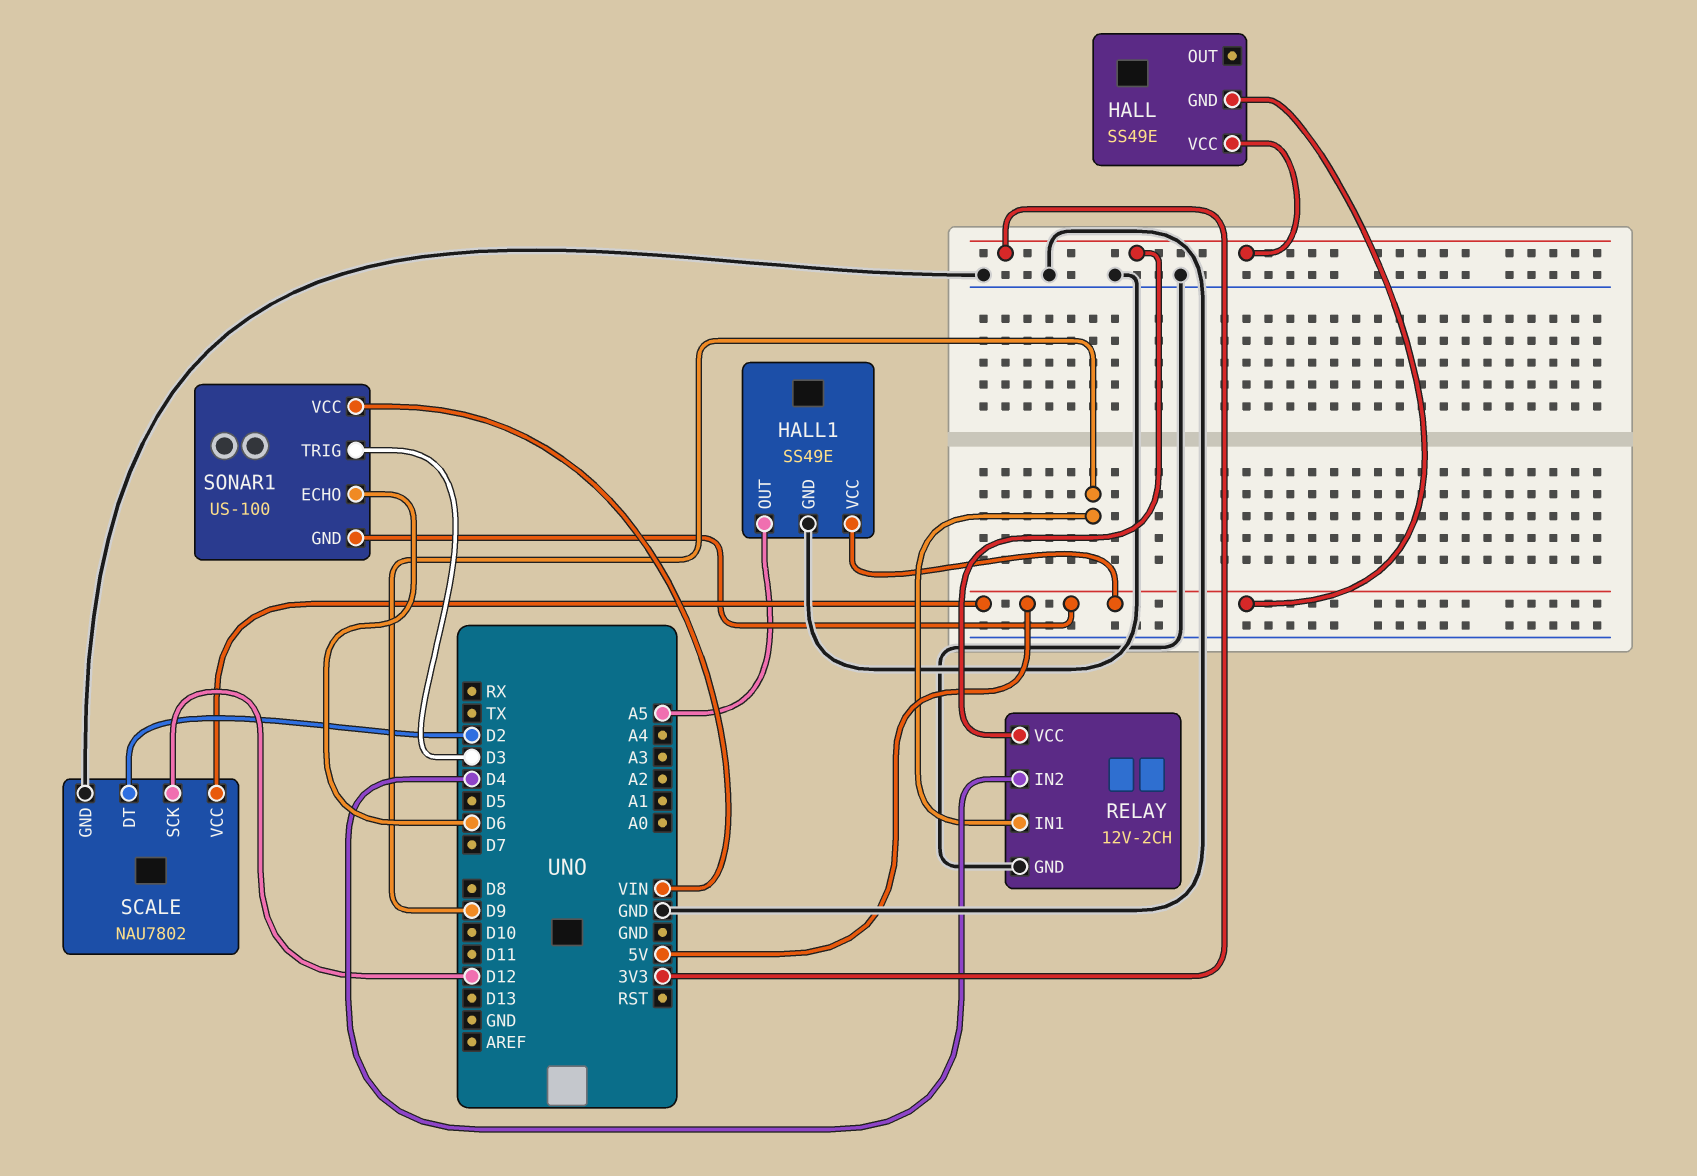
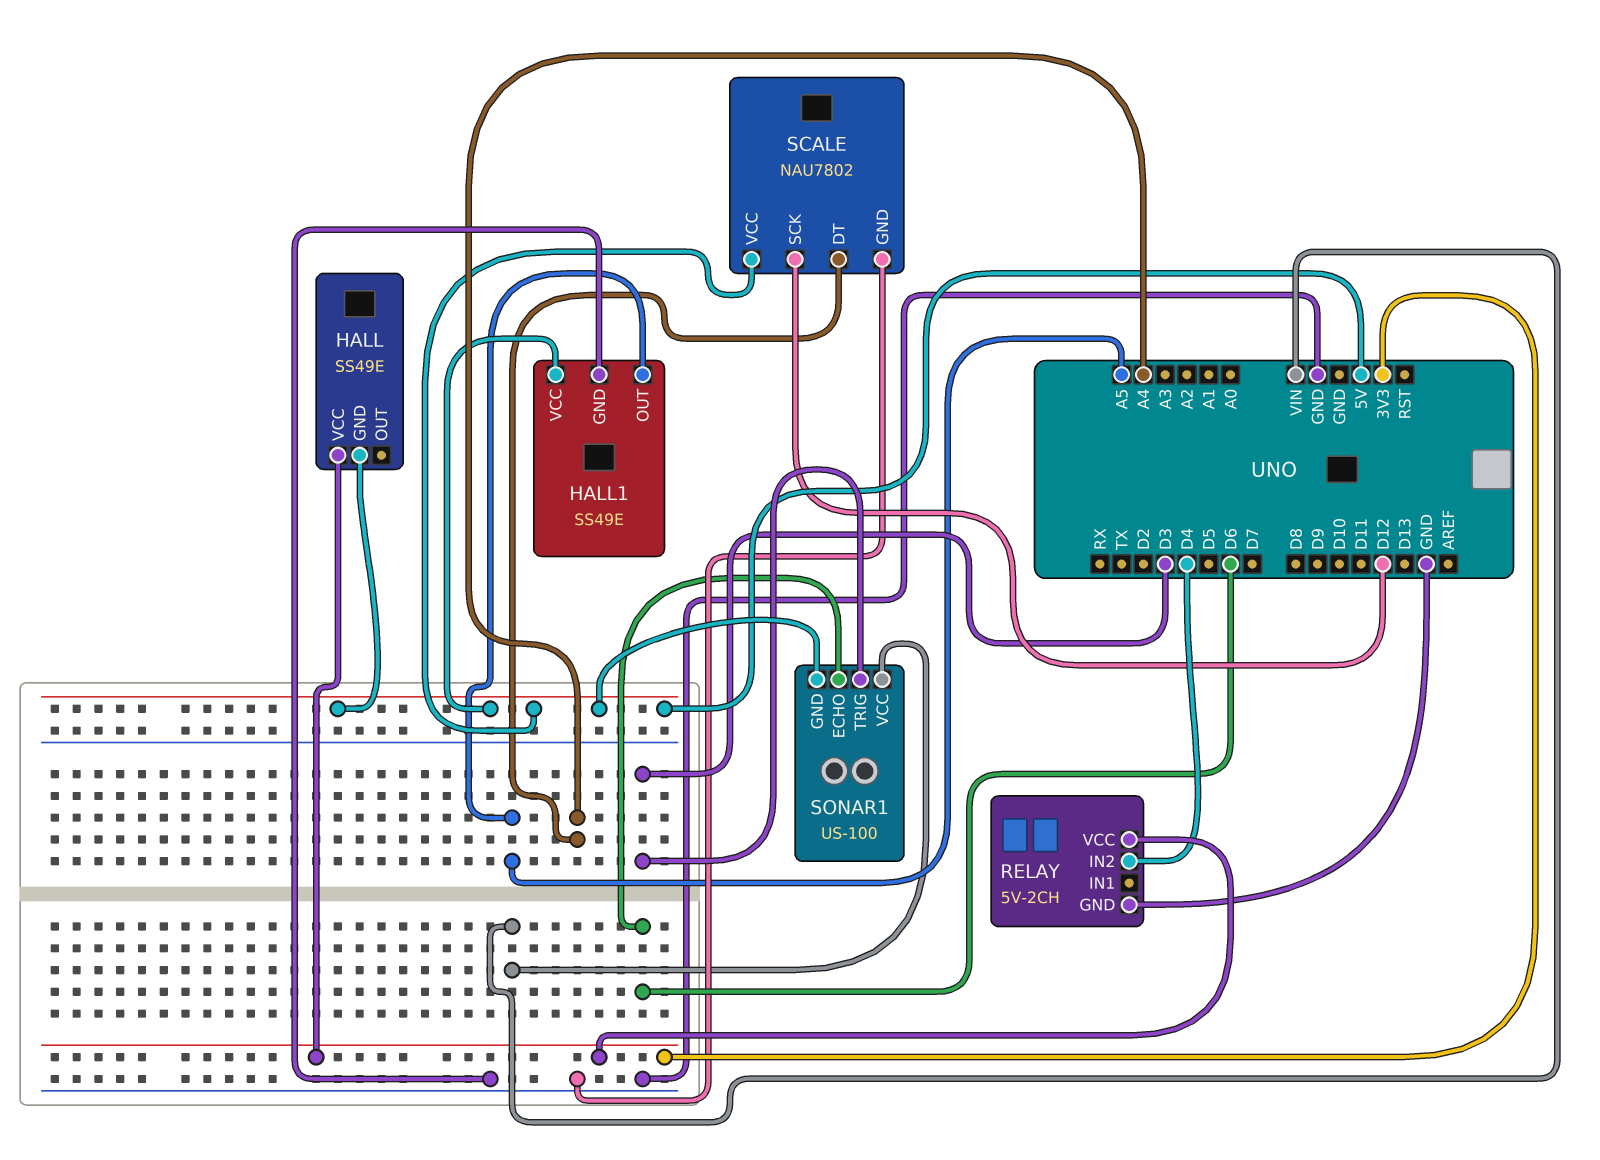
RELAY: 12V-2CH -> 5V-2CH
RELAY pin IN1: D9 -> none
SCALE pin DT: D2 -> A4

